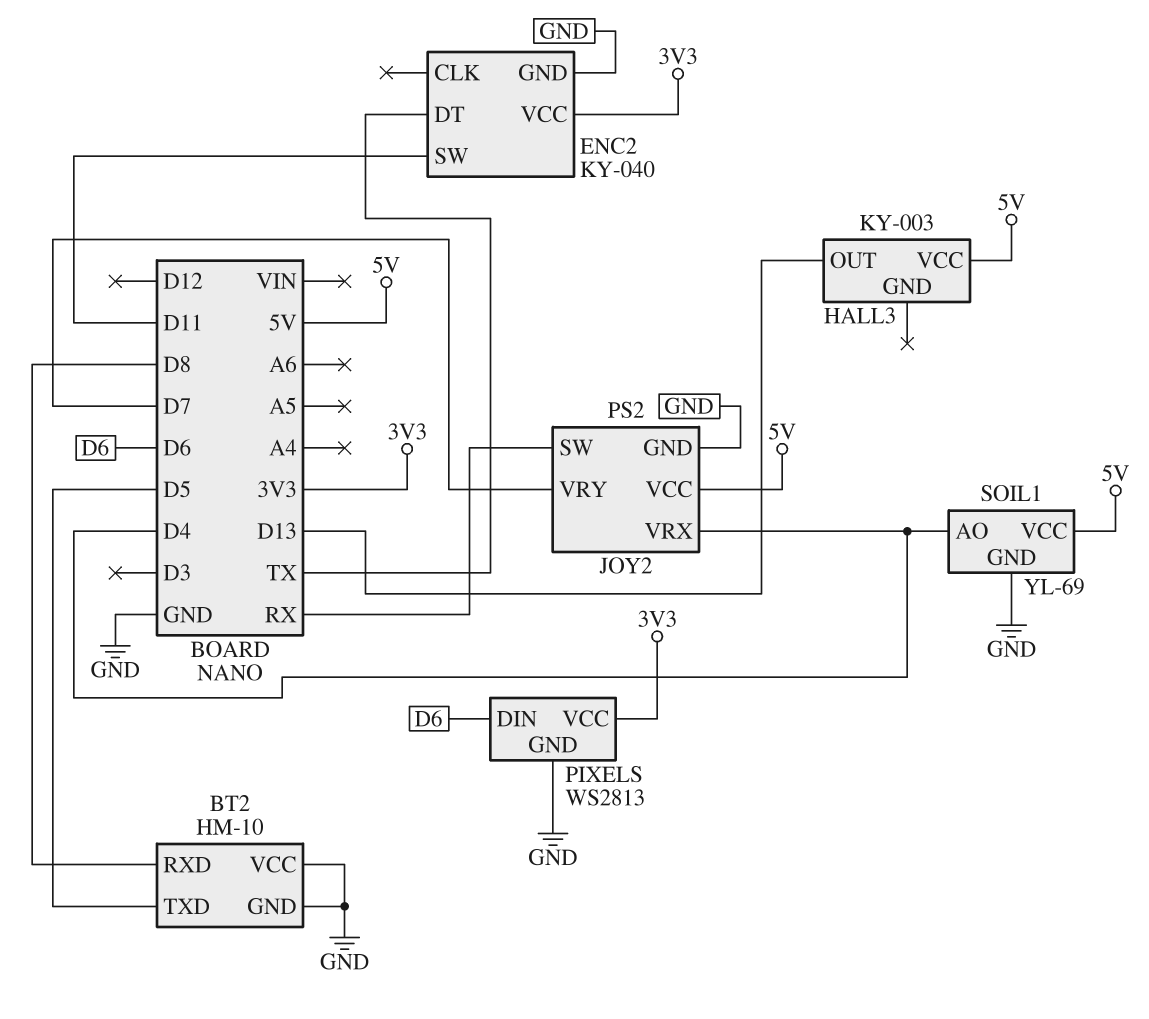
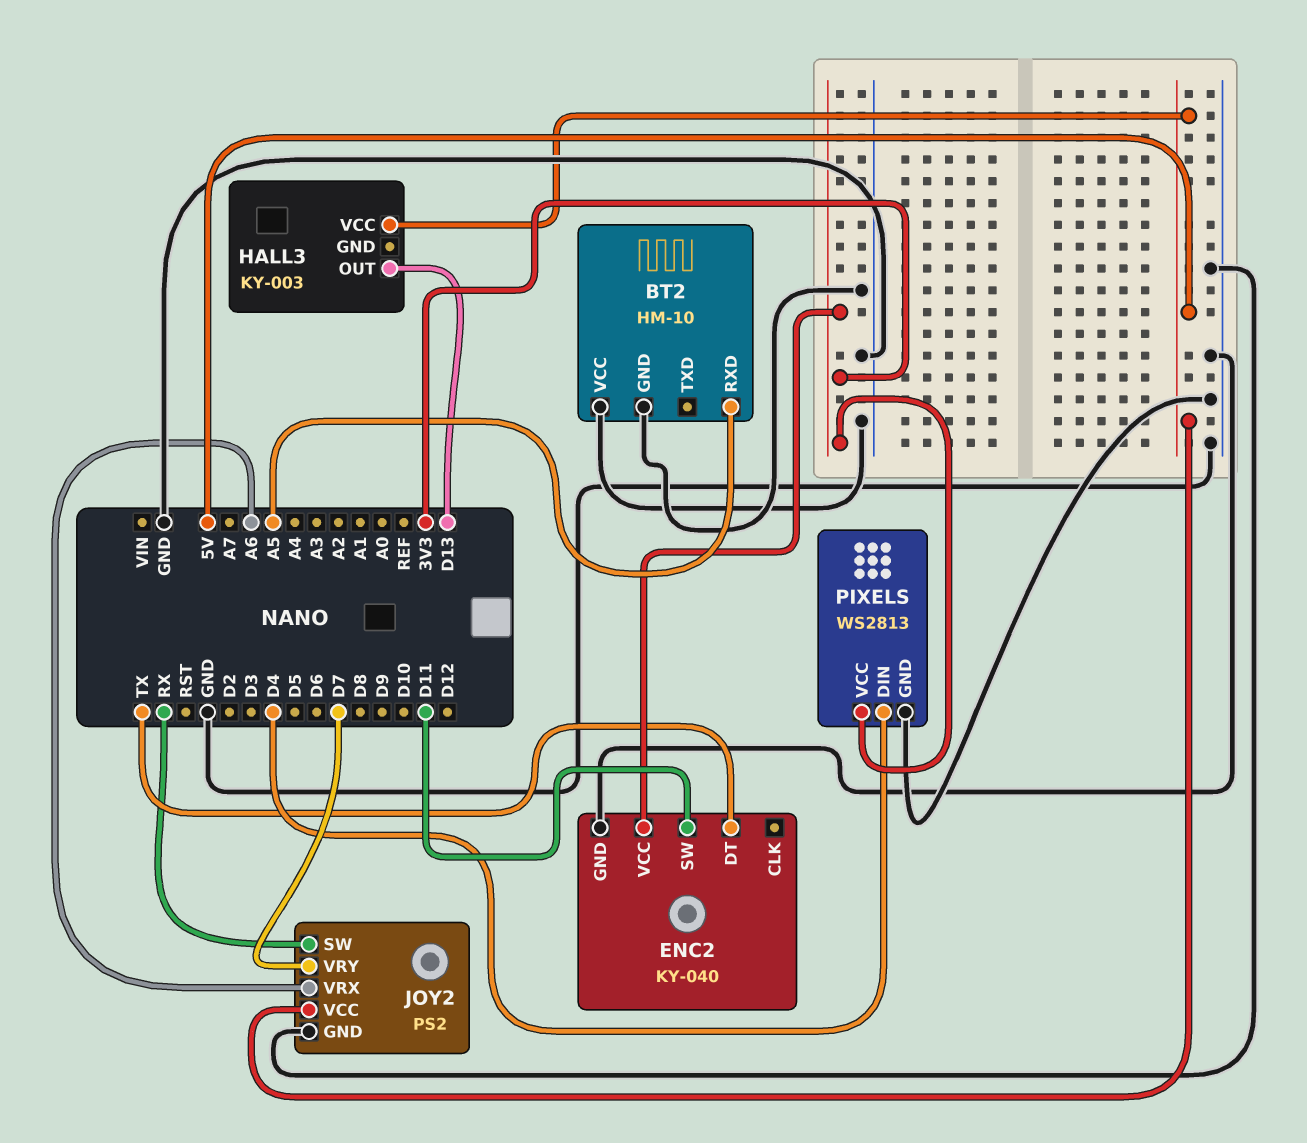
BT2 pin RXD: D8 -> A5
BT2 pin TXD: D5 -> none
JOY2 pin VRX: D4 -> A6
PIXELS pin DIN: D6 -> D4
SOIL1: YL-69 -> none
SOIL1 pin AO: D4 -> none
SOIL1 pin GND: GND -> none
SOIL1 pin VCC: 5V -> none

